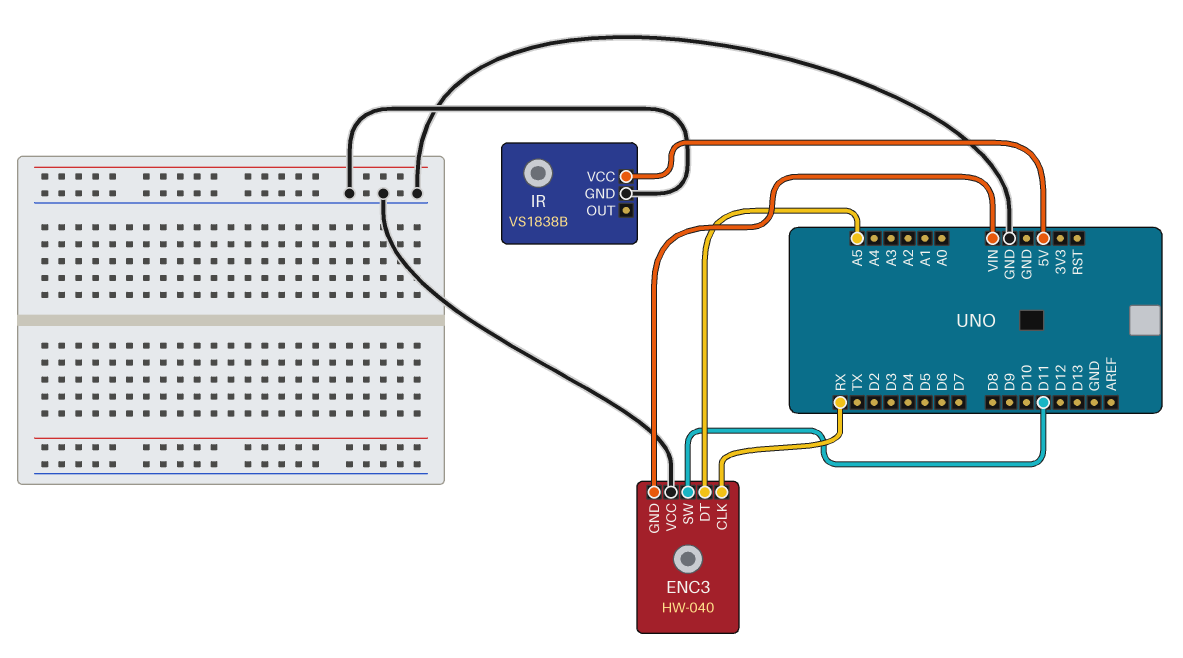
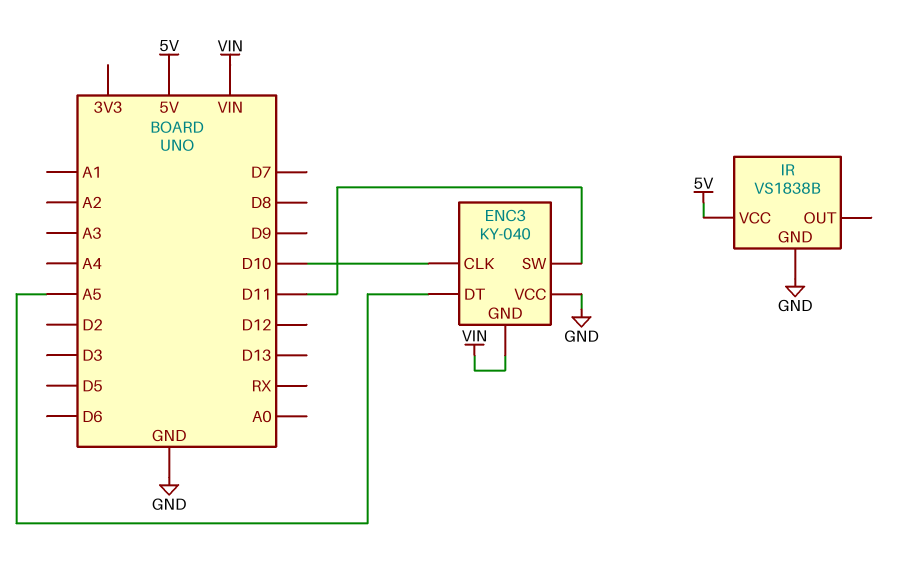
ENC3: HW-040 -> KY-040
ENC3 pin CLK: RX -> D10

